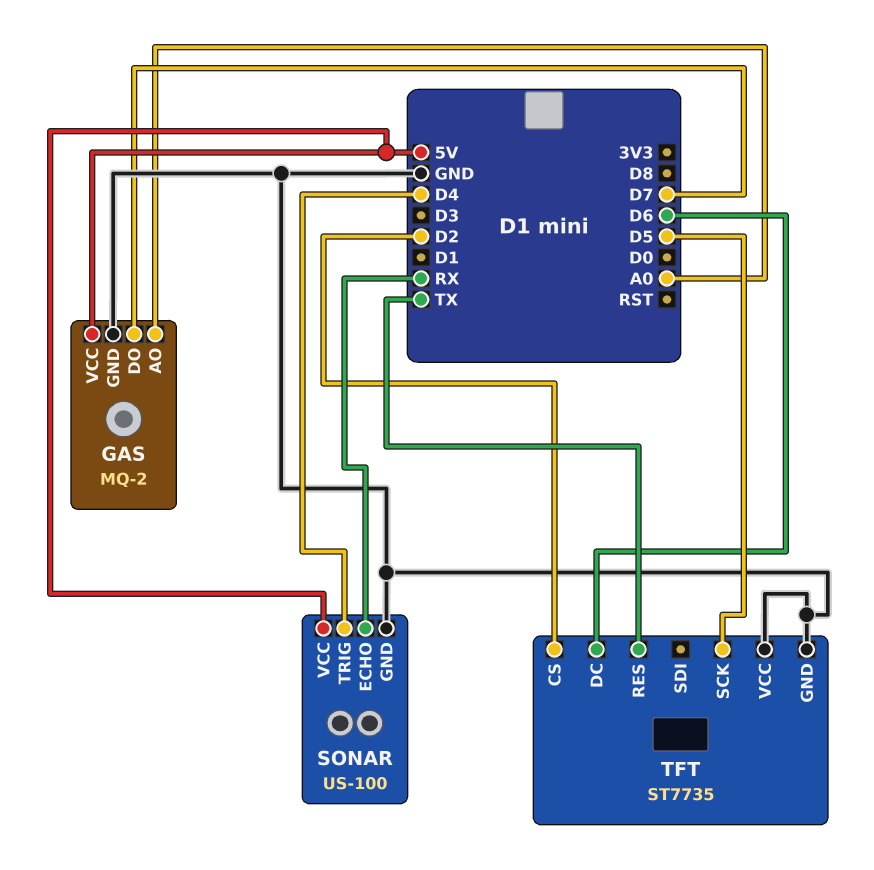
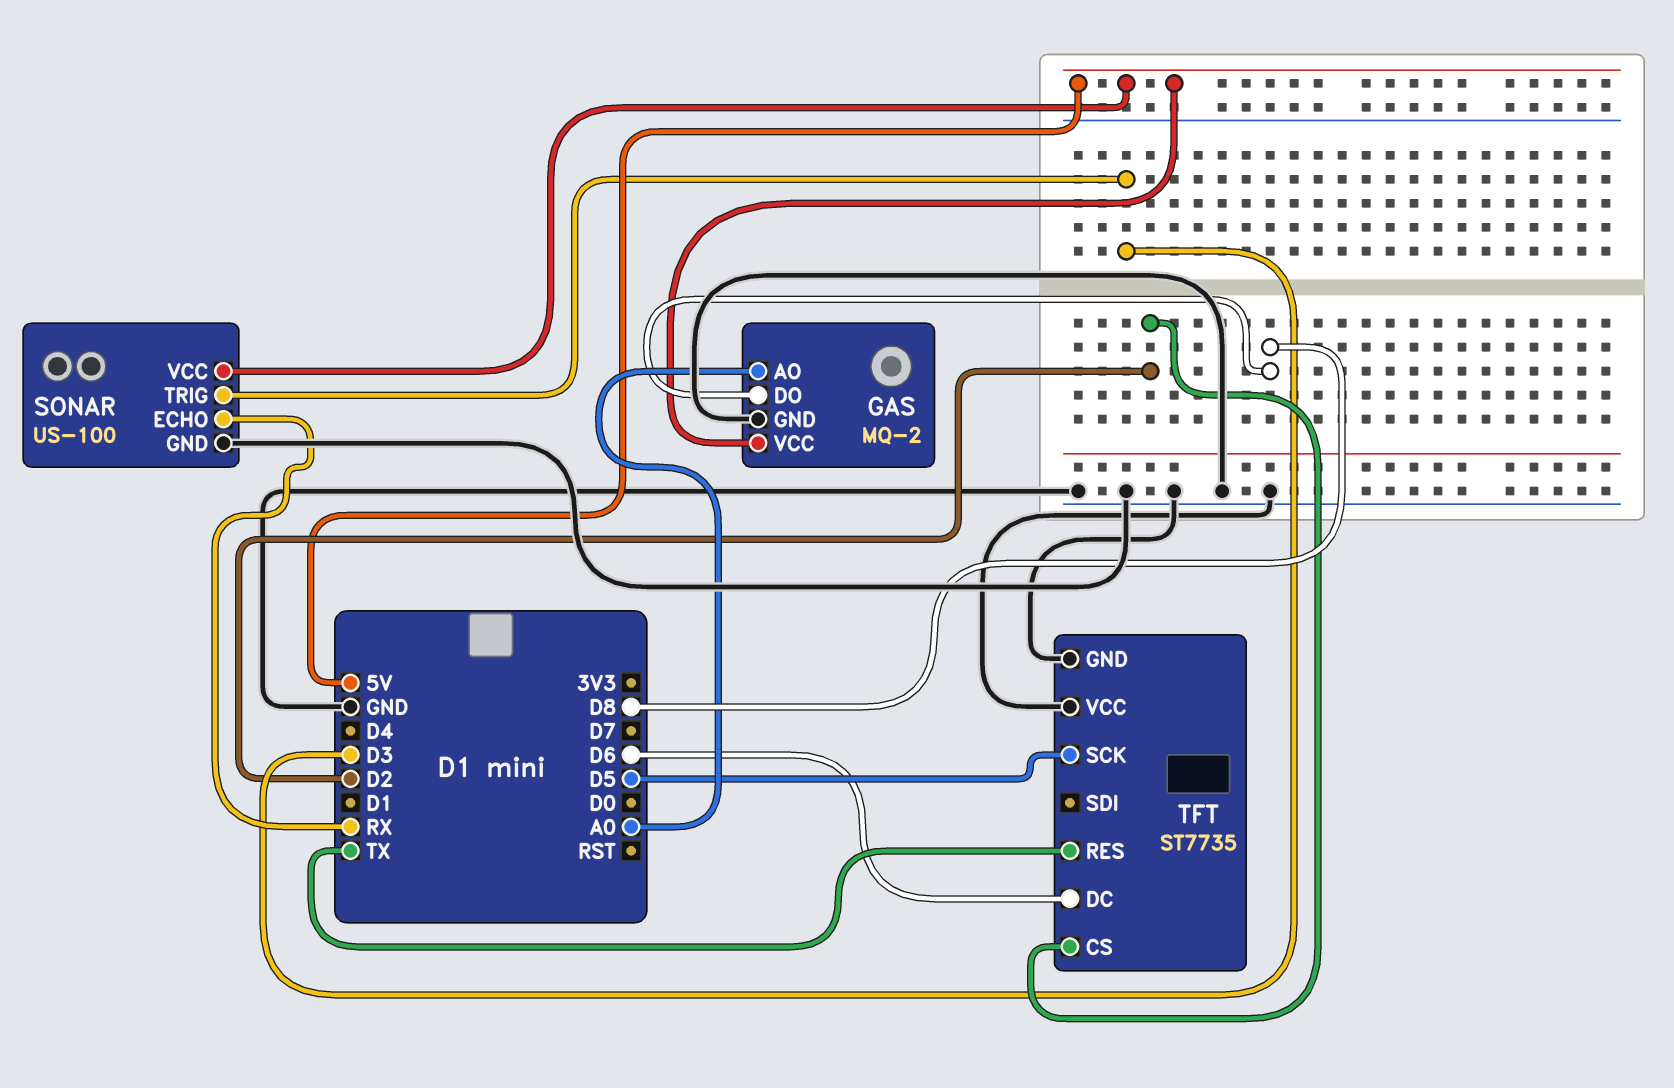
GAS pin DO: D7 -> D8
SONAR pin TRIG: D4 -> D3

